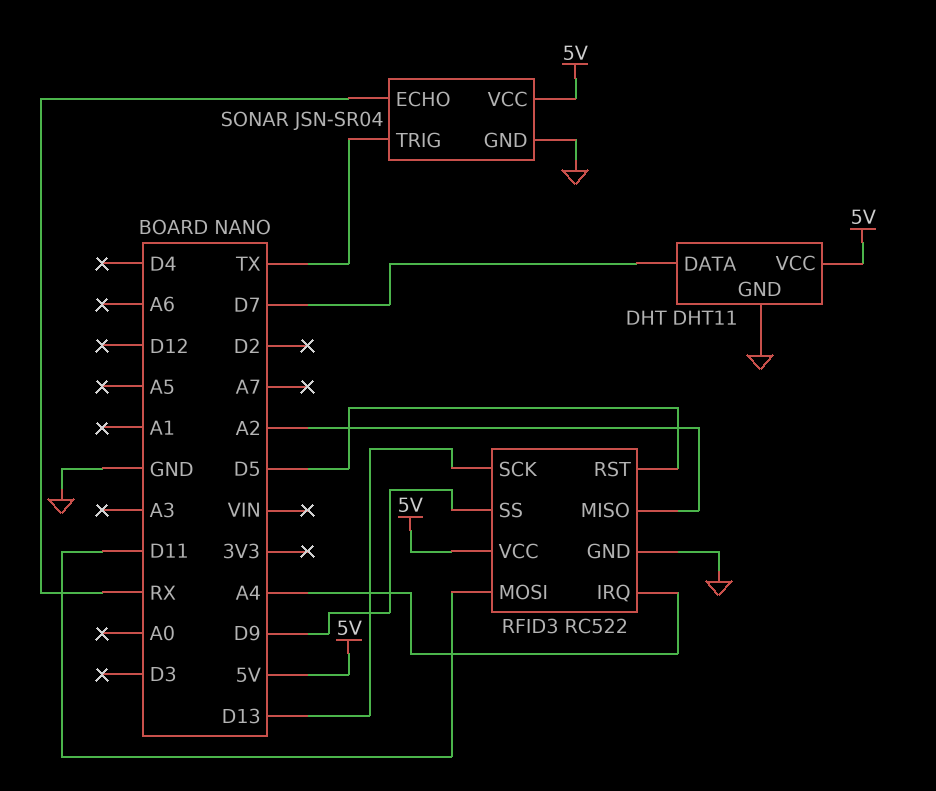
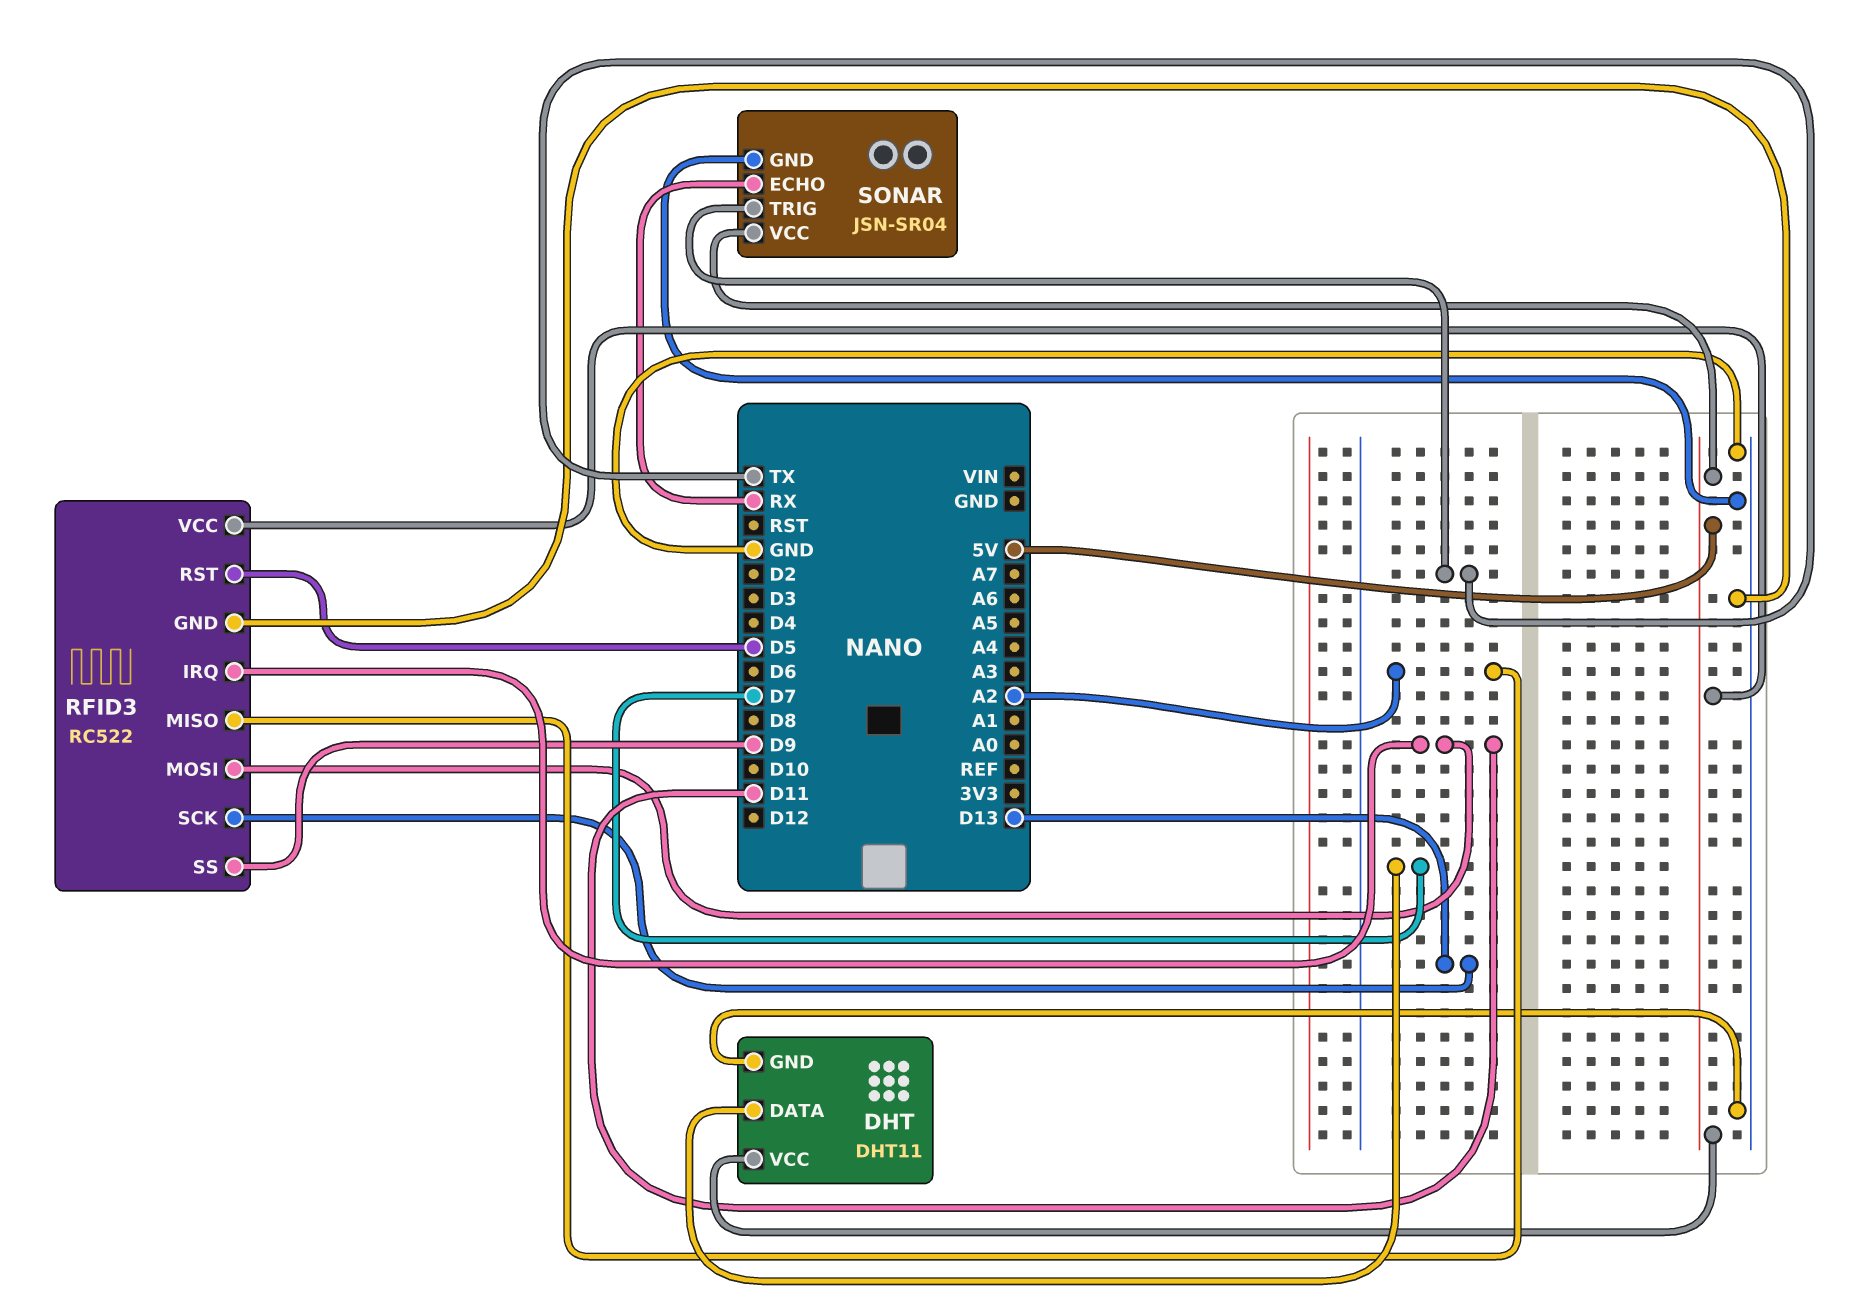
RFID3 pin IRQ: A4 -> D11

